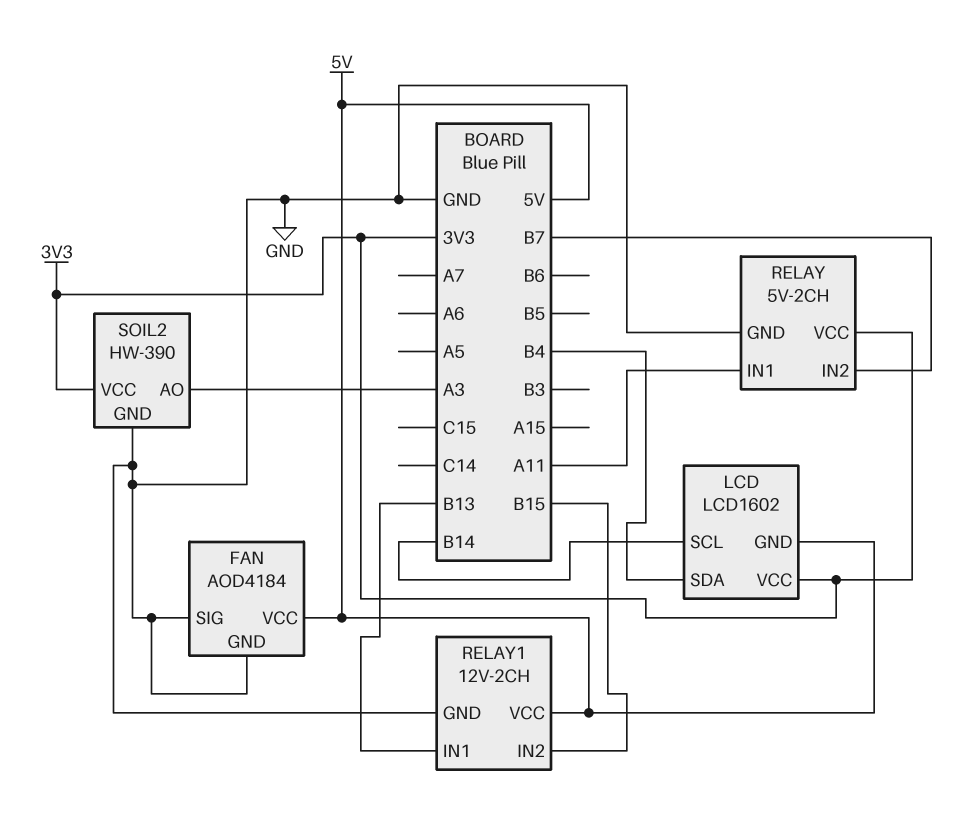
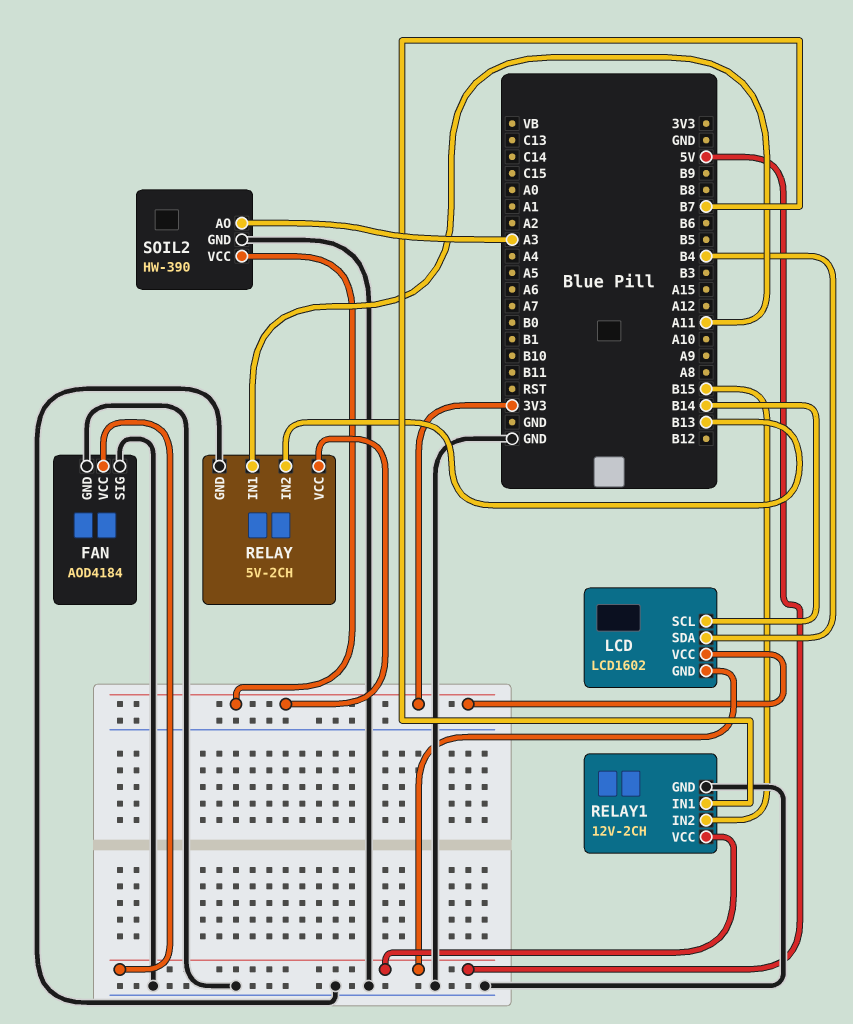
RELAY pin IN2: B7 -> B13
RELAY1 pin IN1: B13 -> B7

